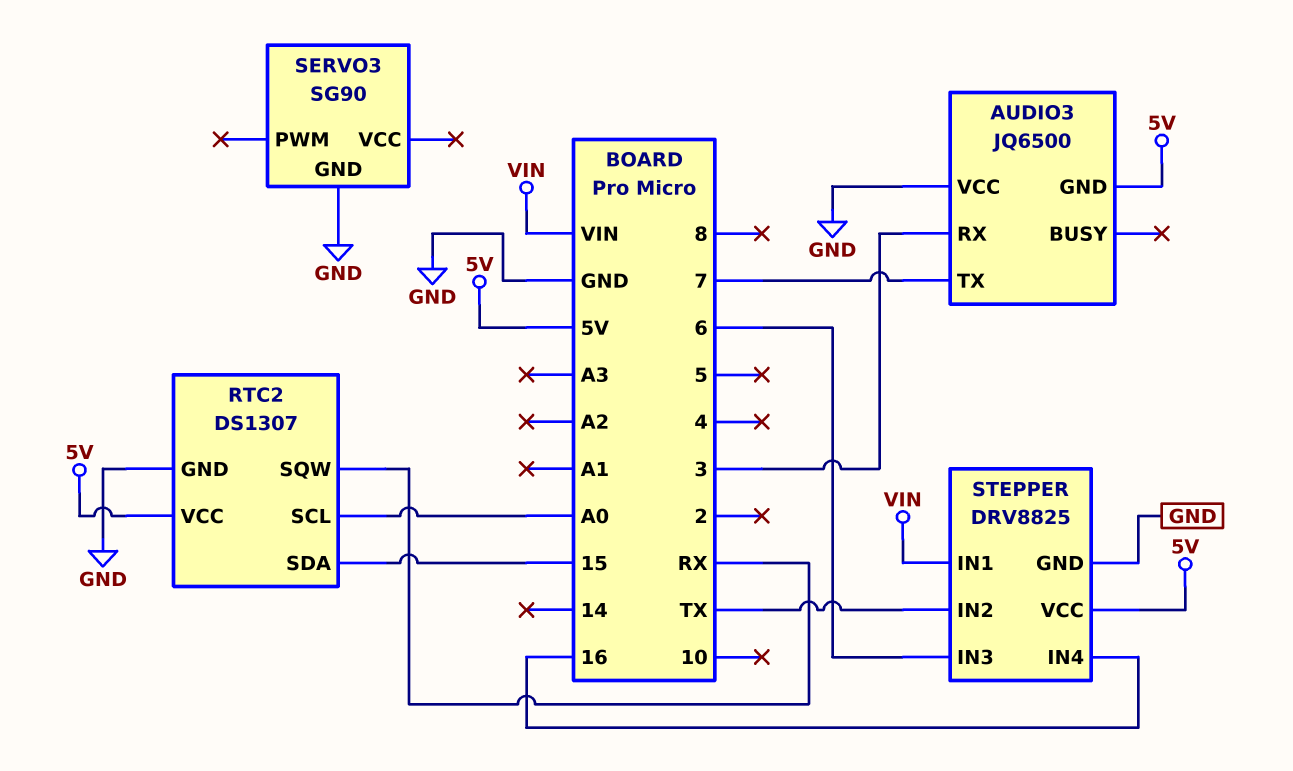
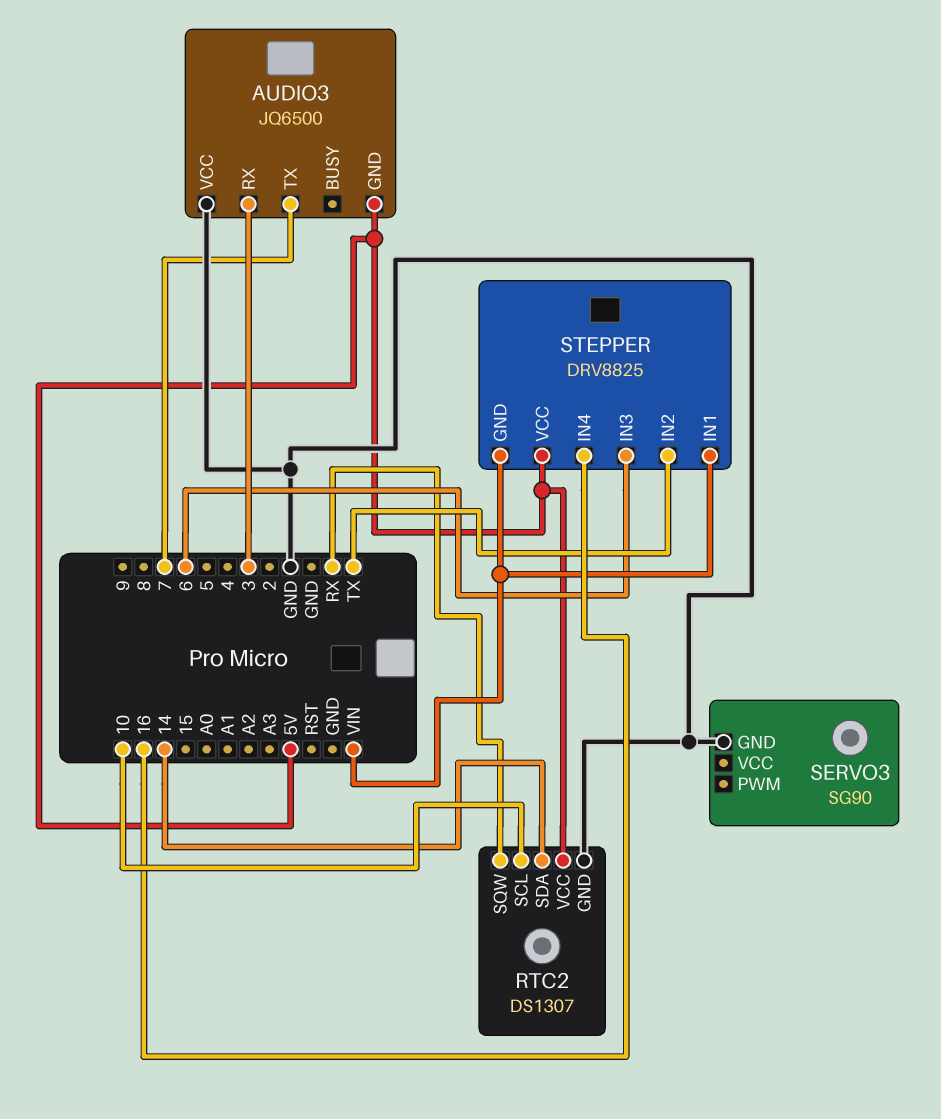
RTC2 pin SCL: A0 -> 10
RTC2 pin SDA: 15 -> 14
STEPPER pin GND: GND -> VIN

